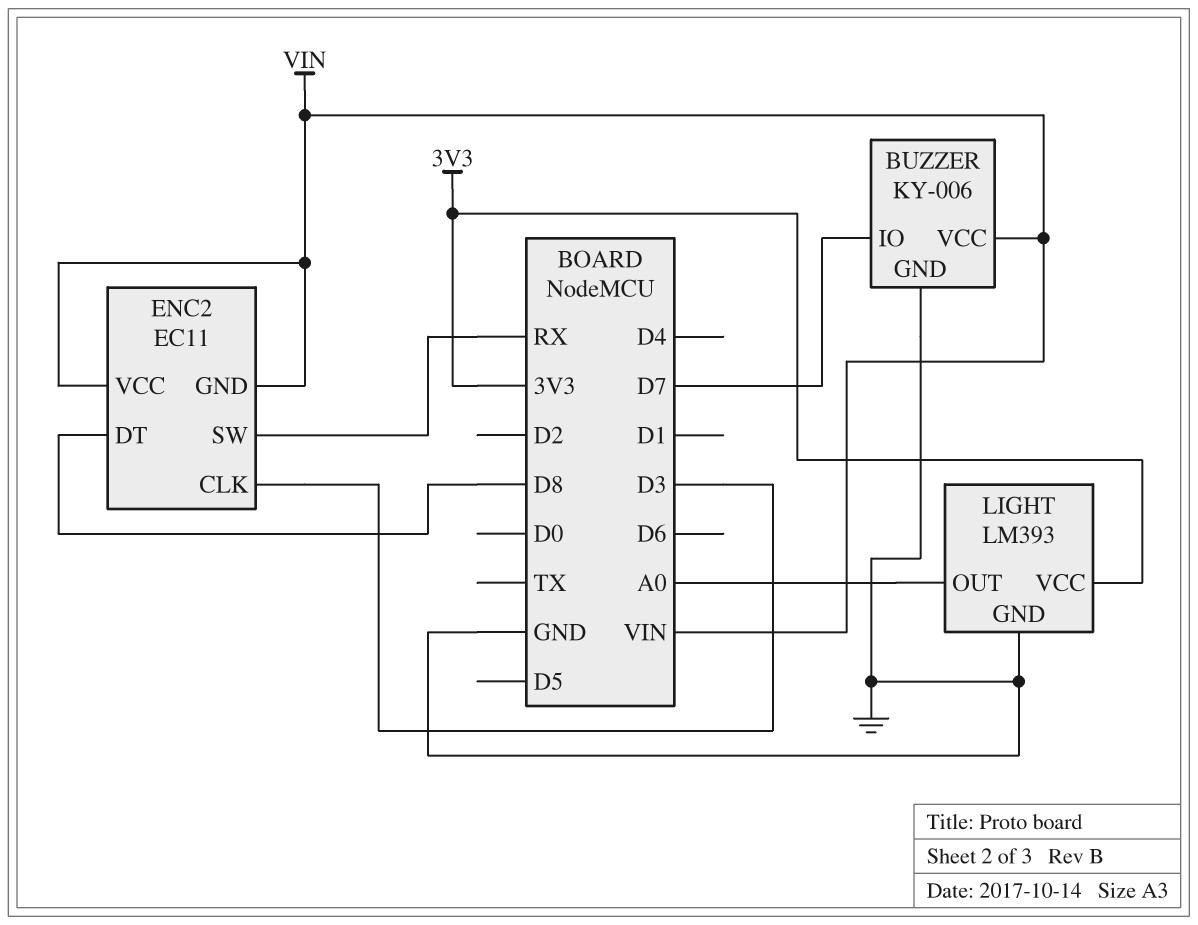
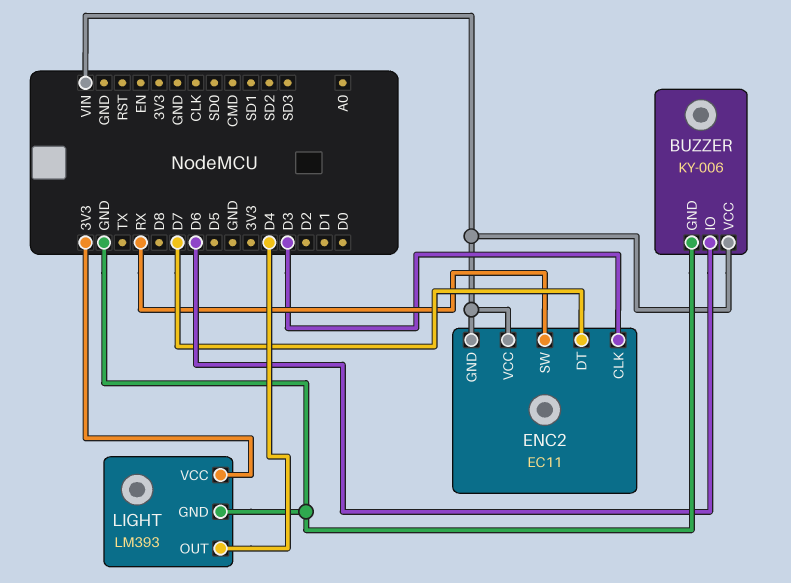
BUZZER pin IO: D7 -> D6
ENC2 pin DT: D8 -> D7
LIGHT pin OUT: A0 -> D4

